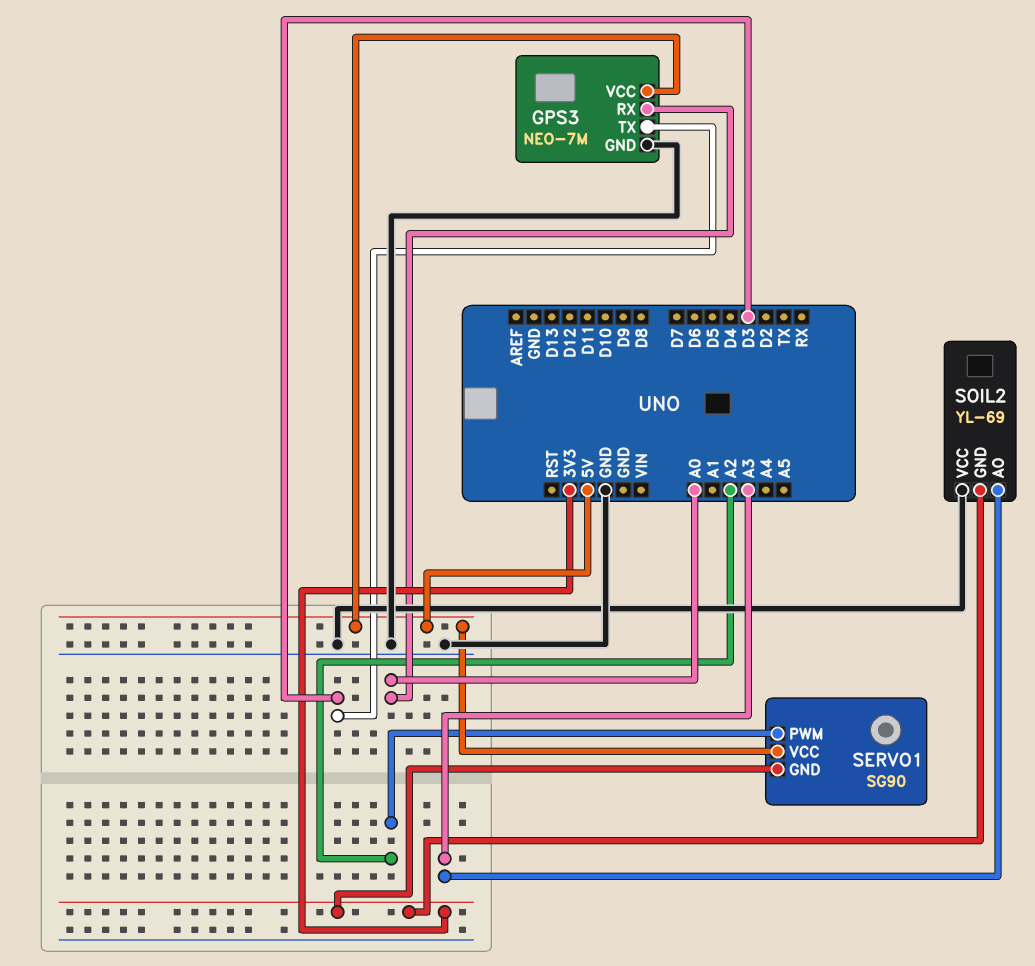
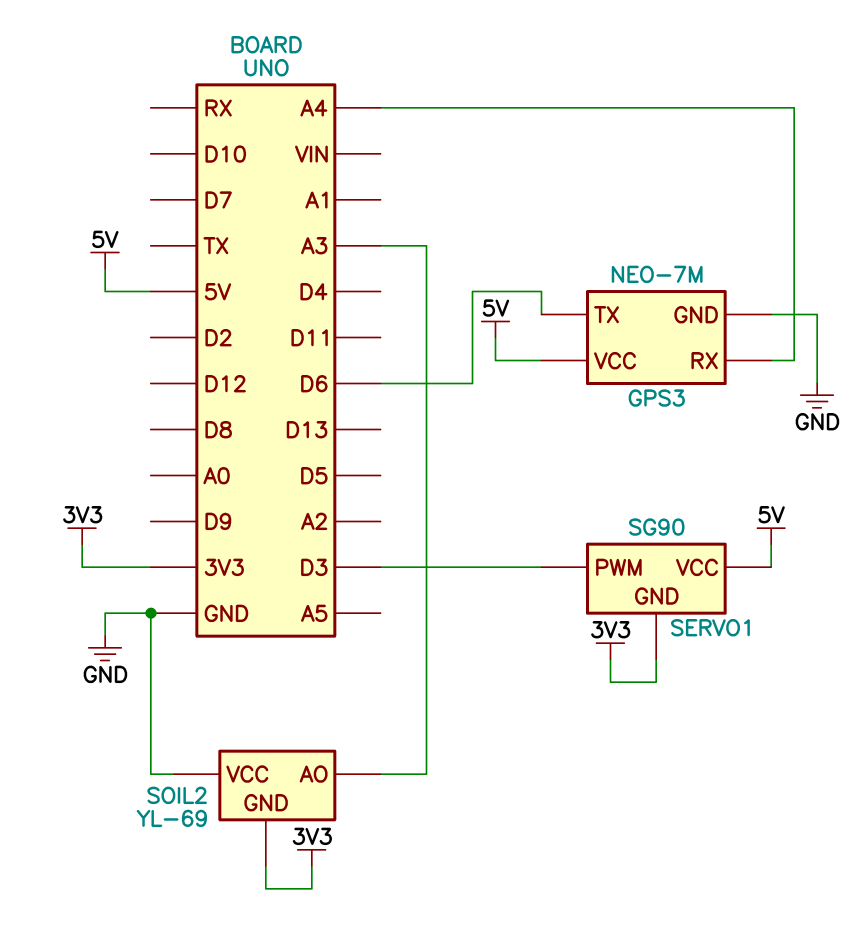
GPS3 pin RX: A0 -> A4
GPS3 pin TX: D3 -> D6
SERVO1 pin PWM: A2 -> D3

